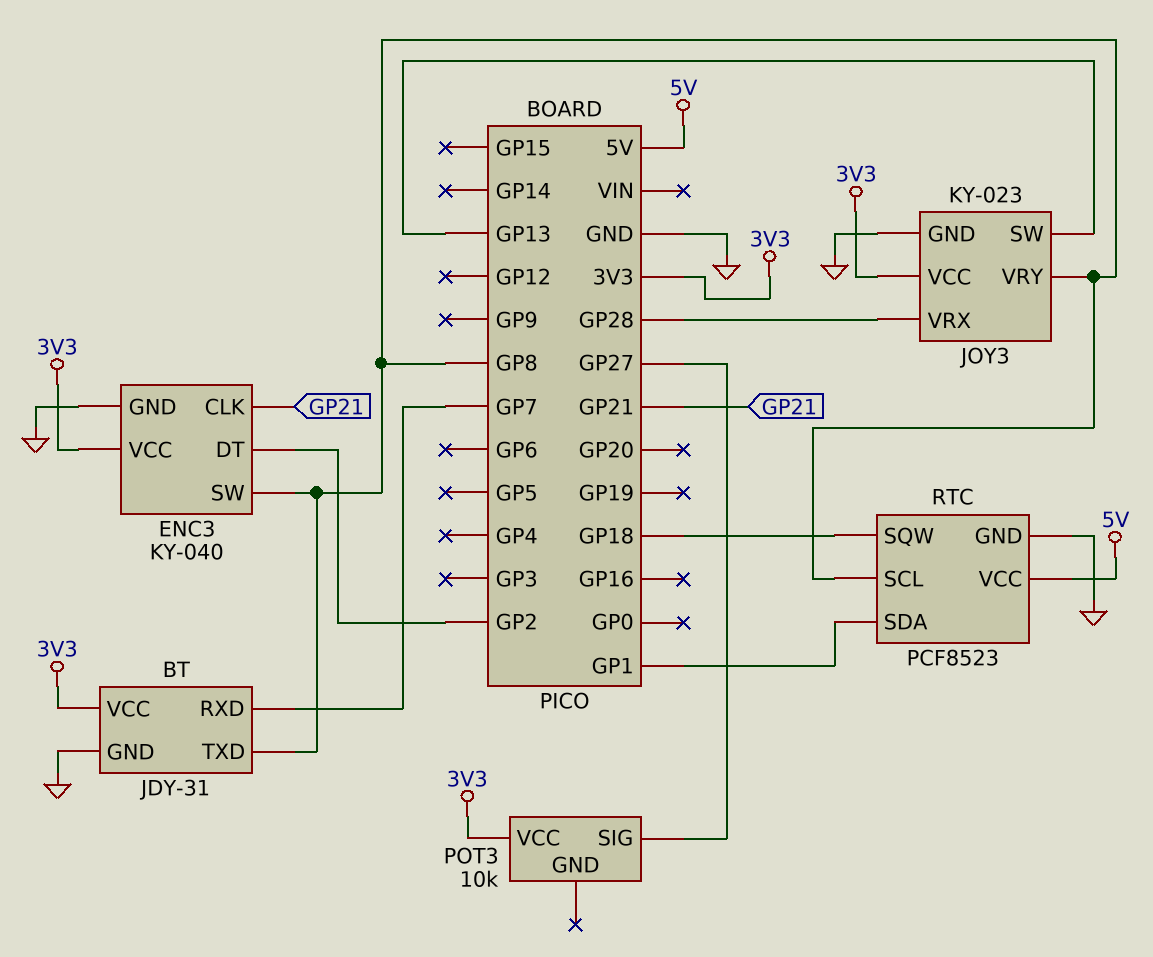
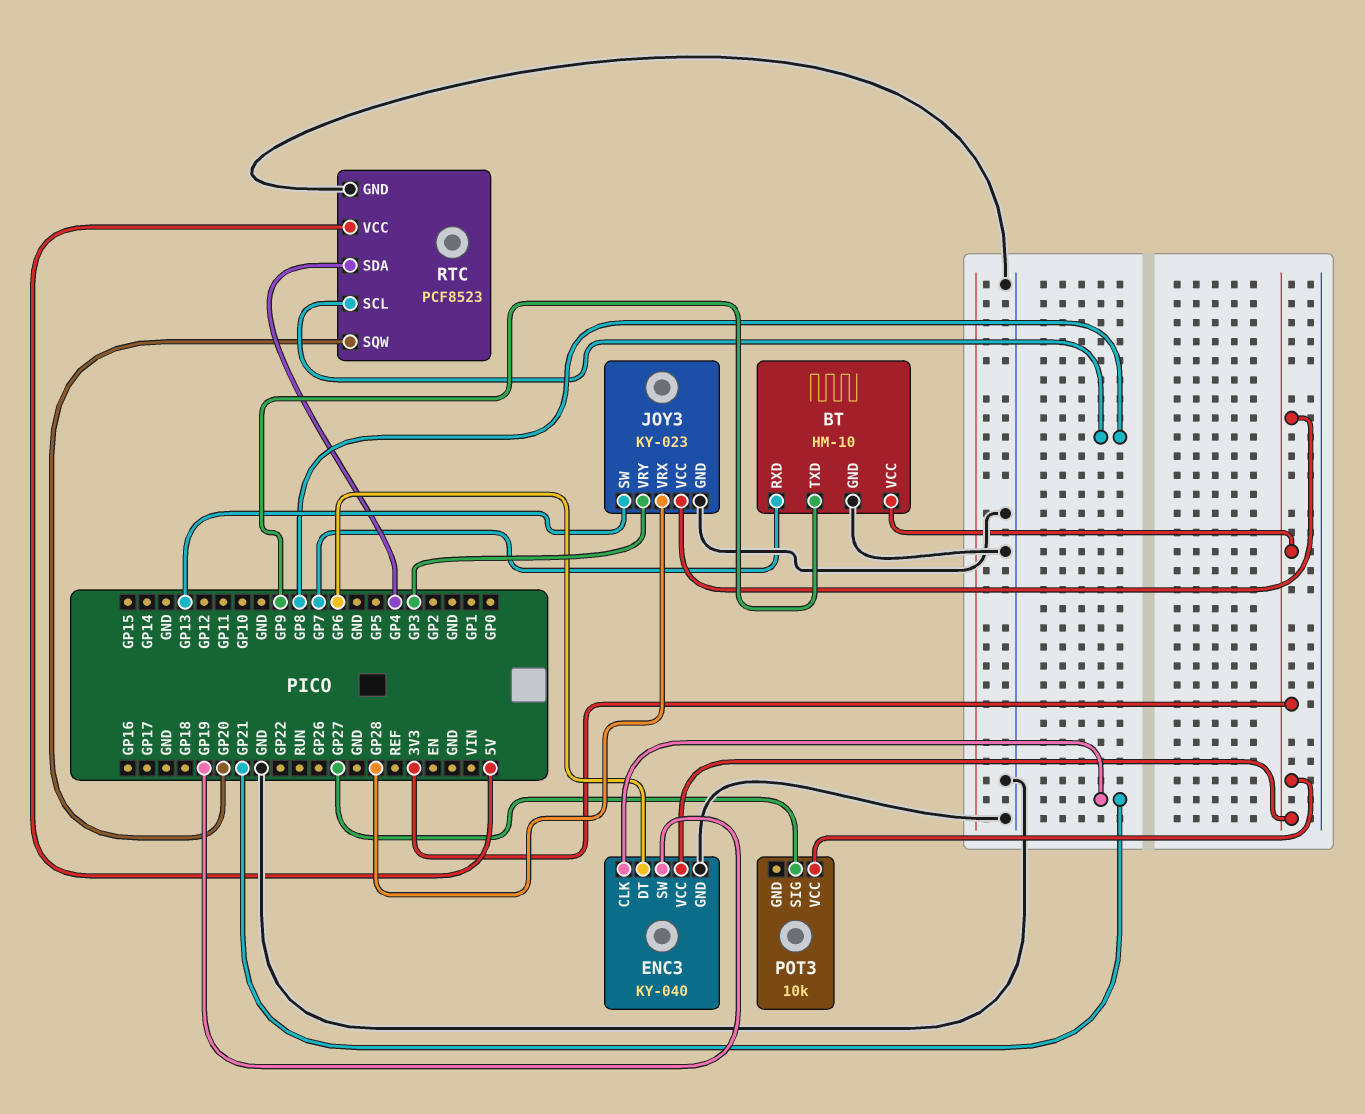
BT: JDY-31 -> HM-10
BT pin TXD: GP8 -> GP9
ENC3 pin DT: GP2 -> GP6
ENC3 pin SW: GP8 -> GP19
JOY3 pin VRY: GP8 -> GP3
RTC pin SDA: GP1 -> GP4
RTC pin SQW: GP18 -> GP20

